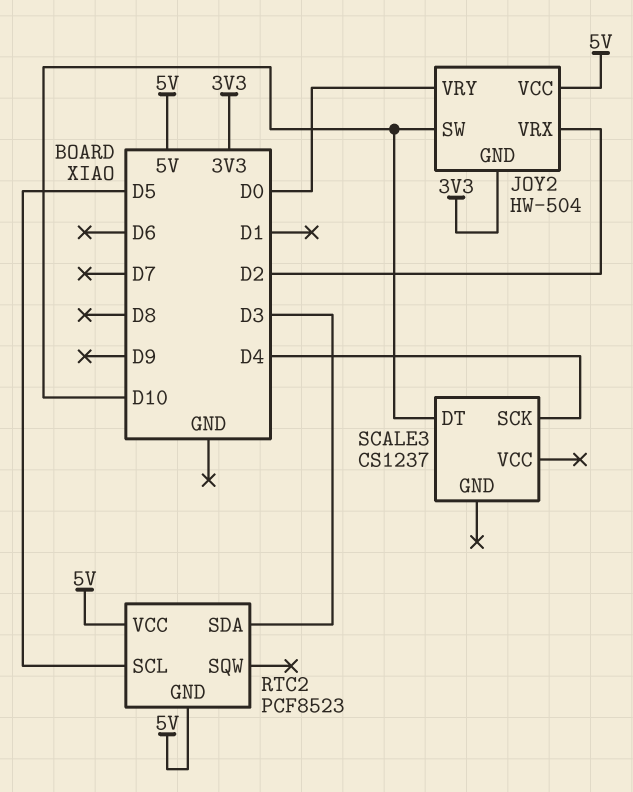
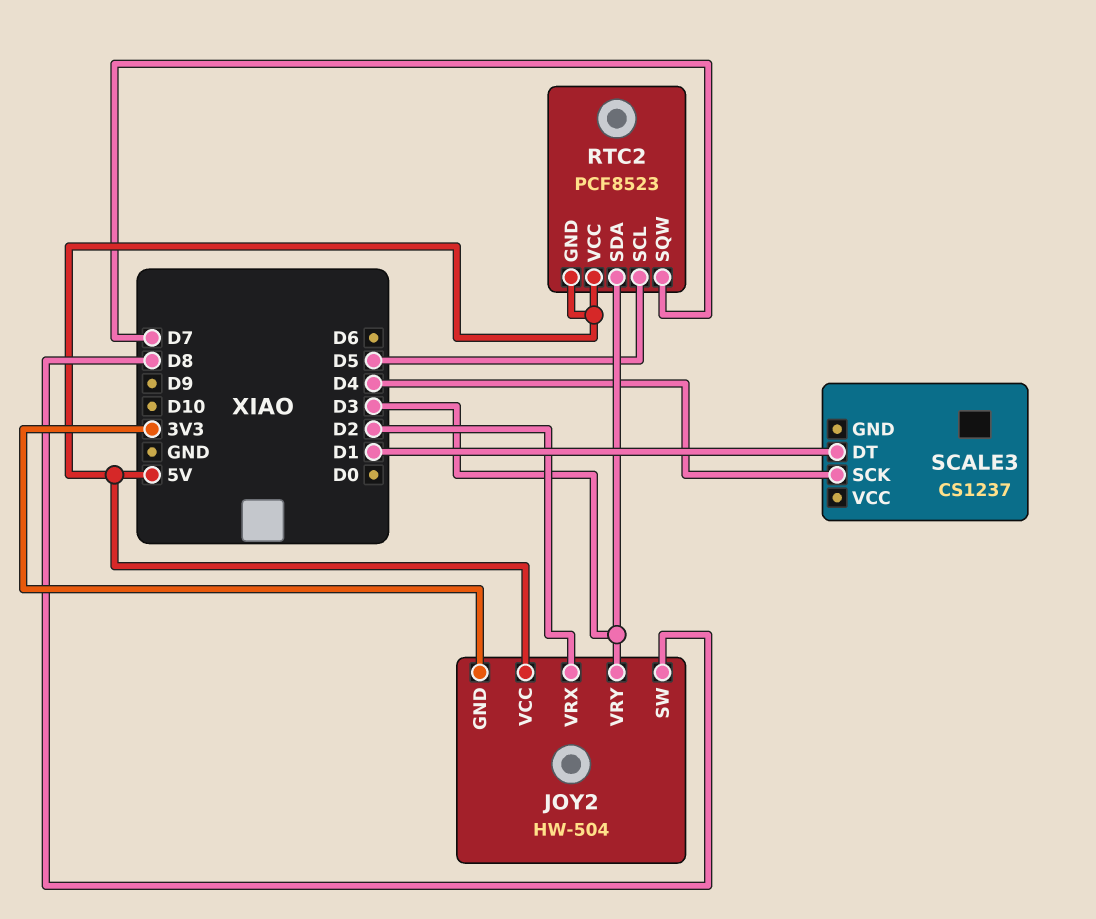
JOY2 pin SW: D10 -> D8
JOY2 pin VRY: D0 -> D3
RTC2 pin SQW: none -> D7
SCALE3 pin DT: D10 -> D1

